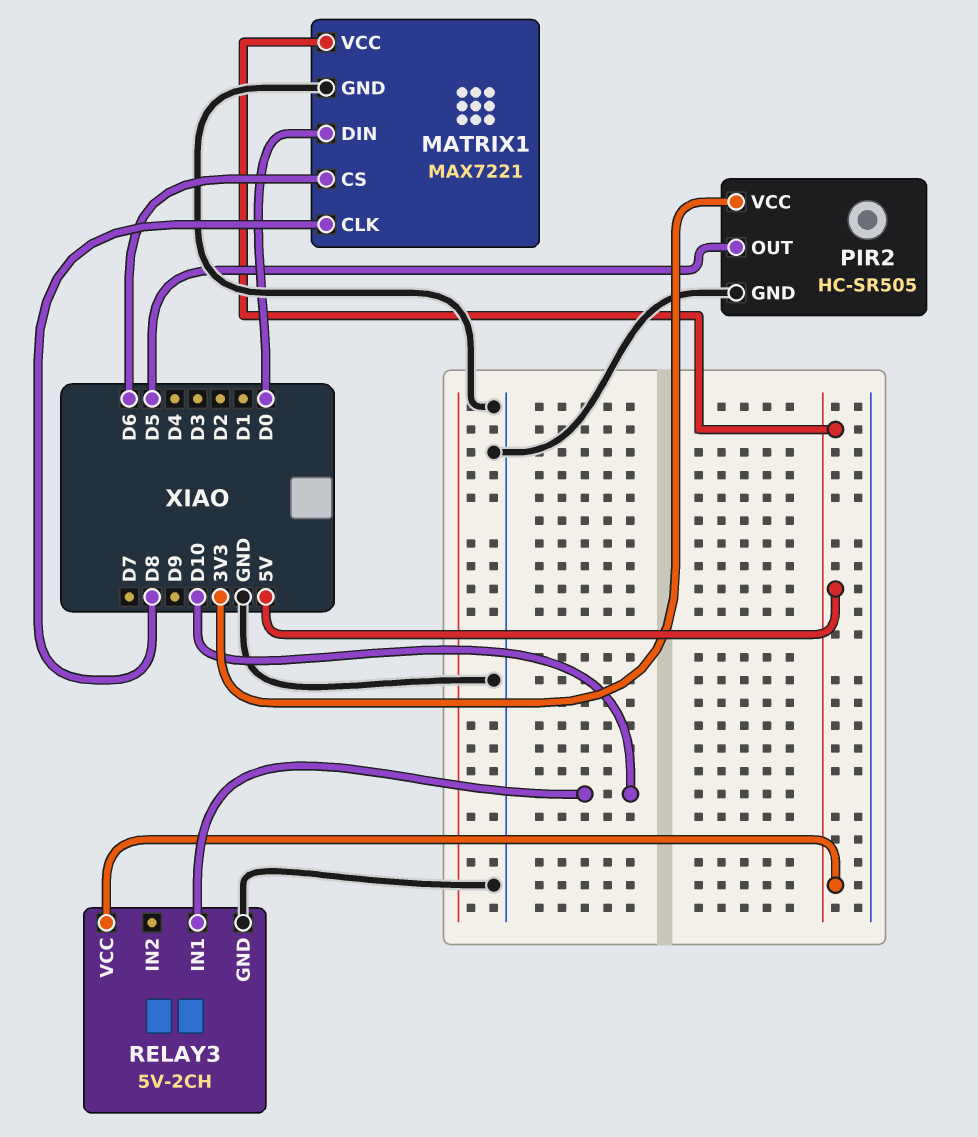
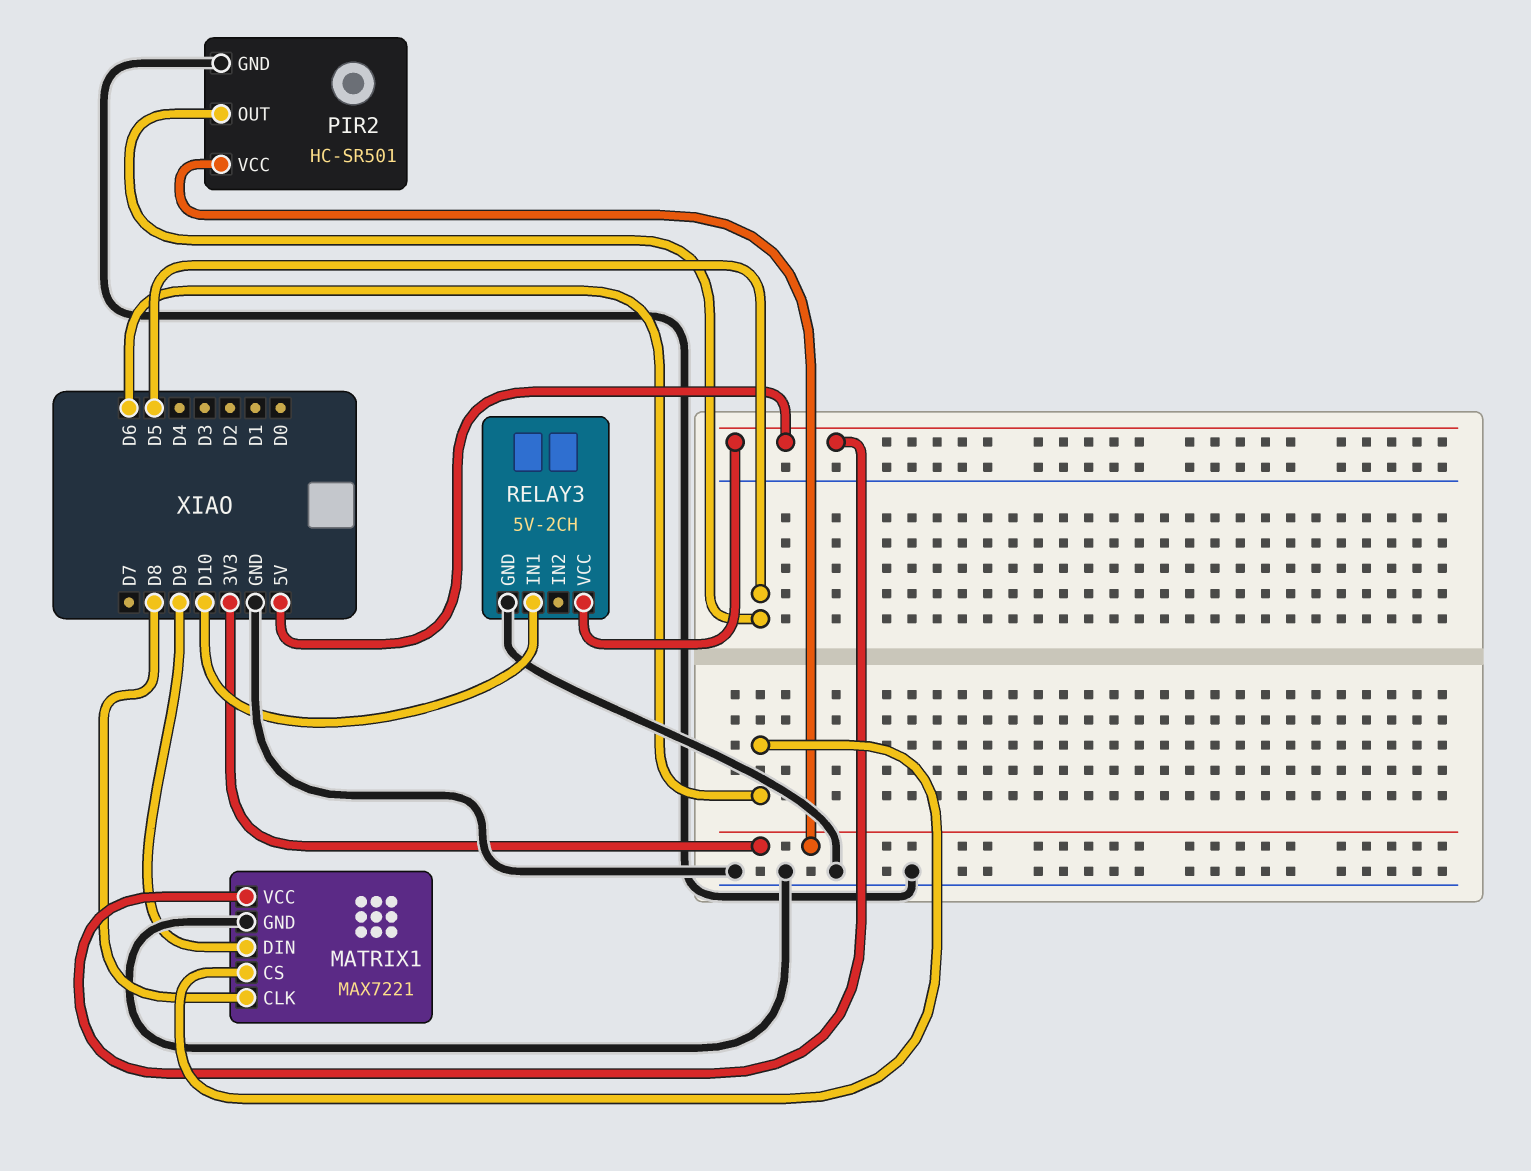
MATRIX1 pin DIN: D0 -> D9
PIR2: HC-SR505 -> HC-SR501

